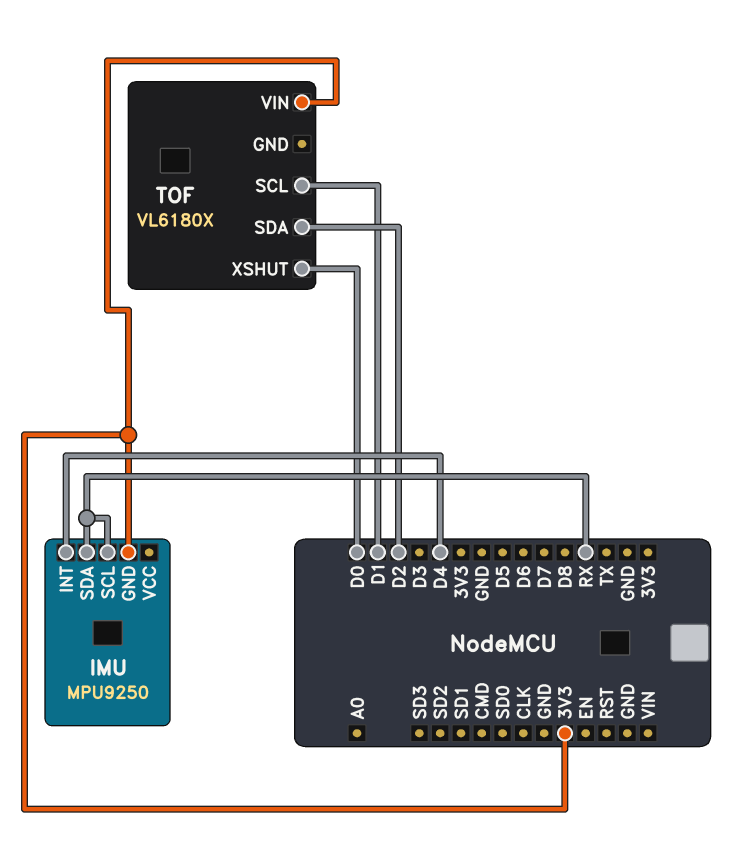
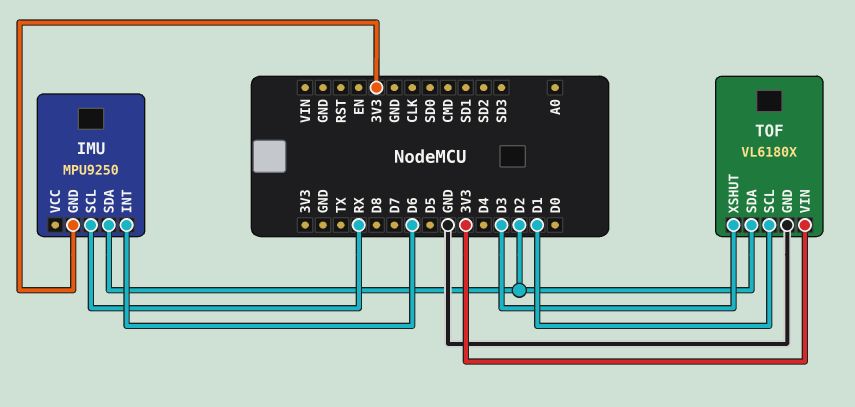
IMU pin INT: D4 -> D6
IMU pin SDA: RX -> D2
TOF pin GND: none -> GND
TOF pin XSHUT: D0 -> D3

